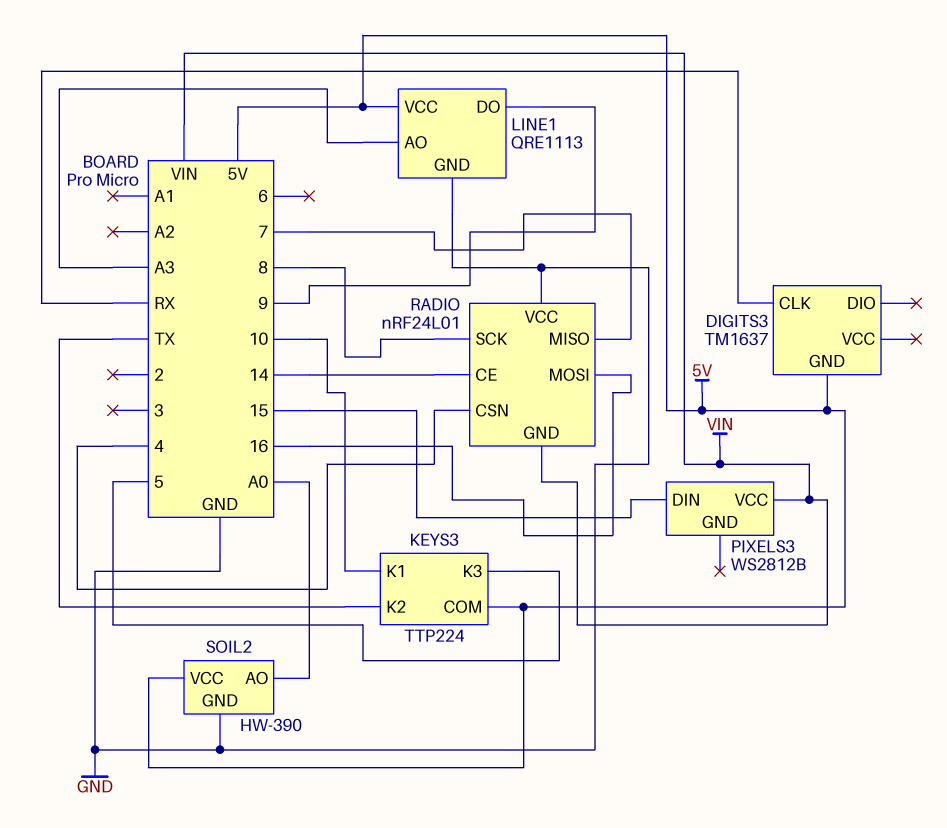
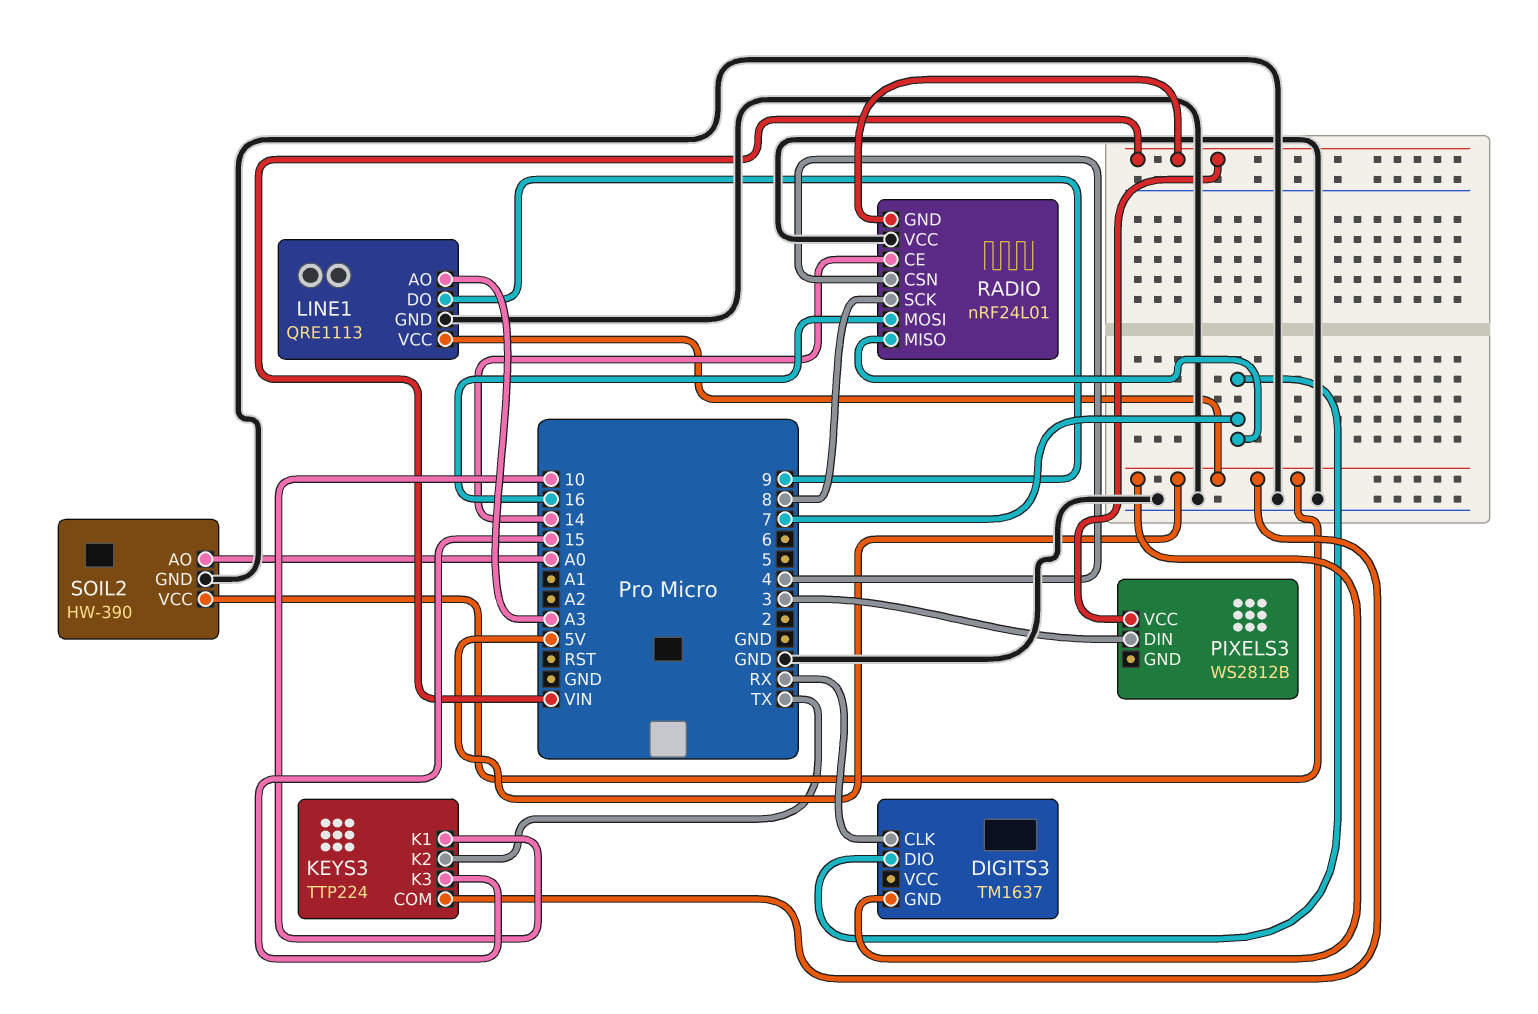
DIGITS3 pin DIO: none -> 7
KEYS3 pin K3: 5 -> 15
PIXELS3 pin DIN: 15 -> 3

